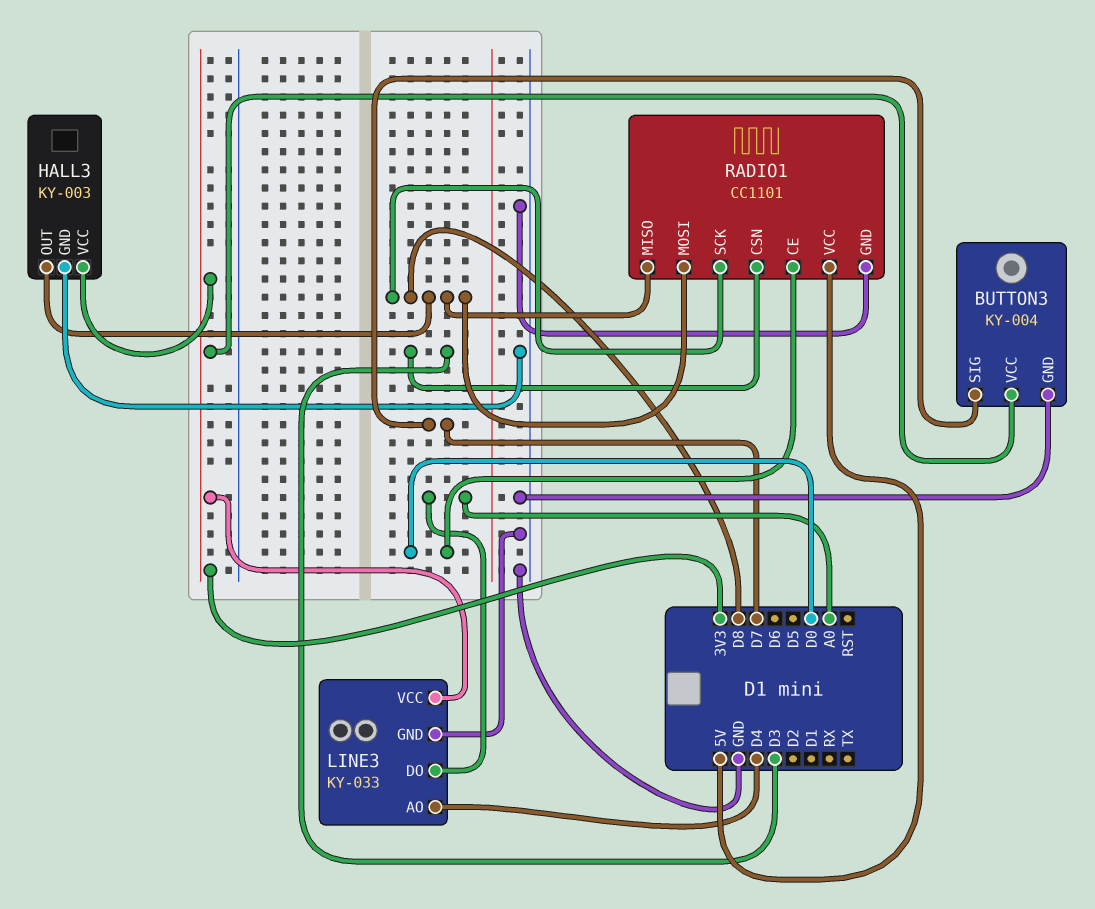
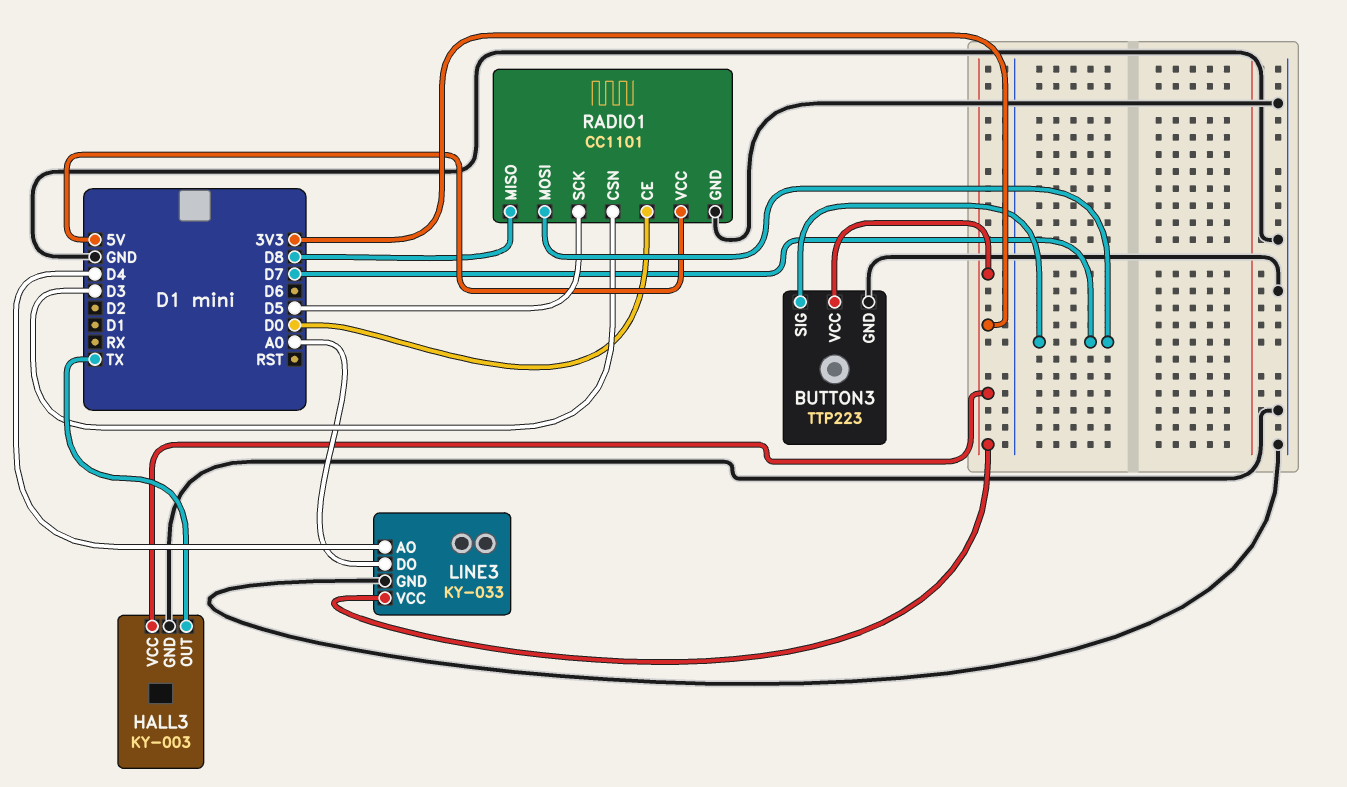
BUTTON3: KY-004 -> TTP223
HALL3 pin OUT: D8 -> TX
RADIO1 pin MOSI: D8 -> D7
RADIO1 pin SCK: D8 -> D5

